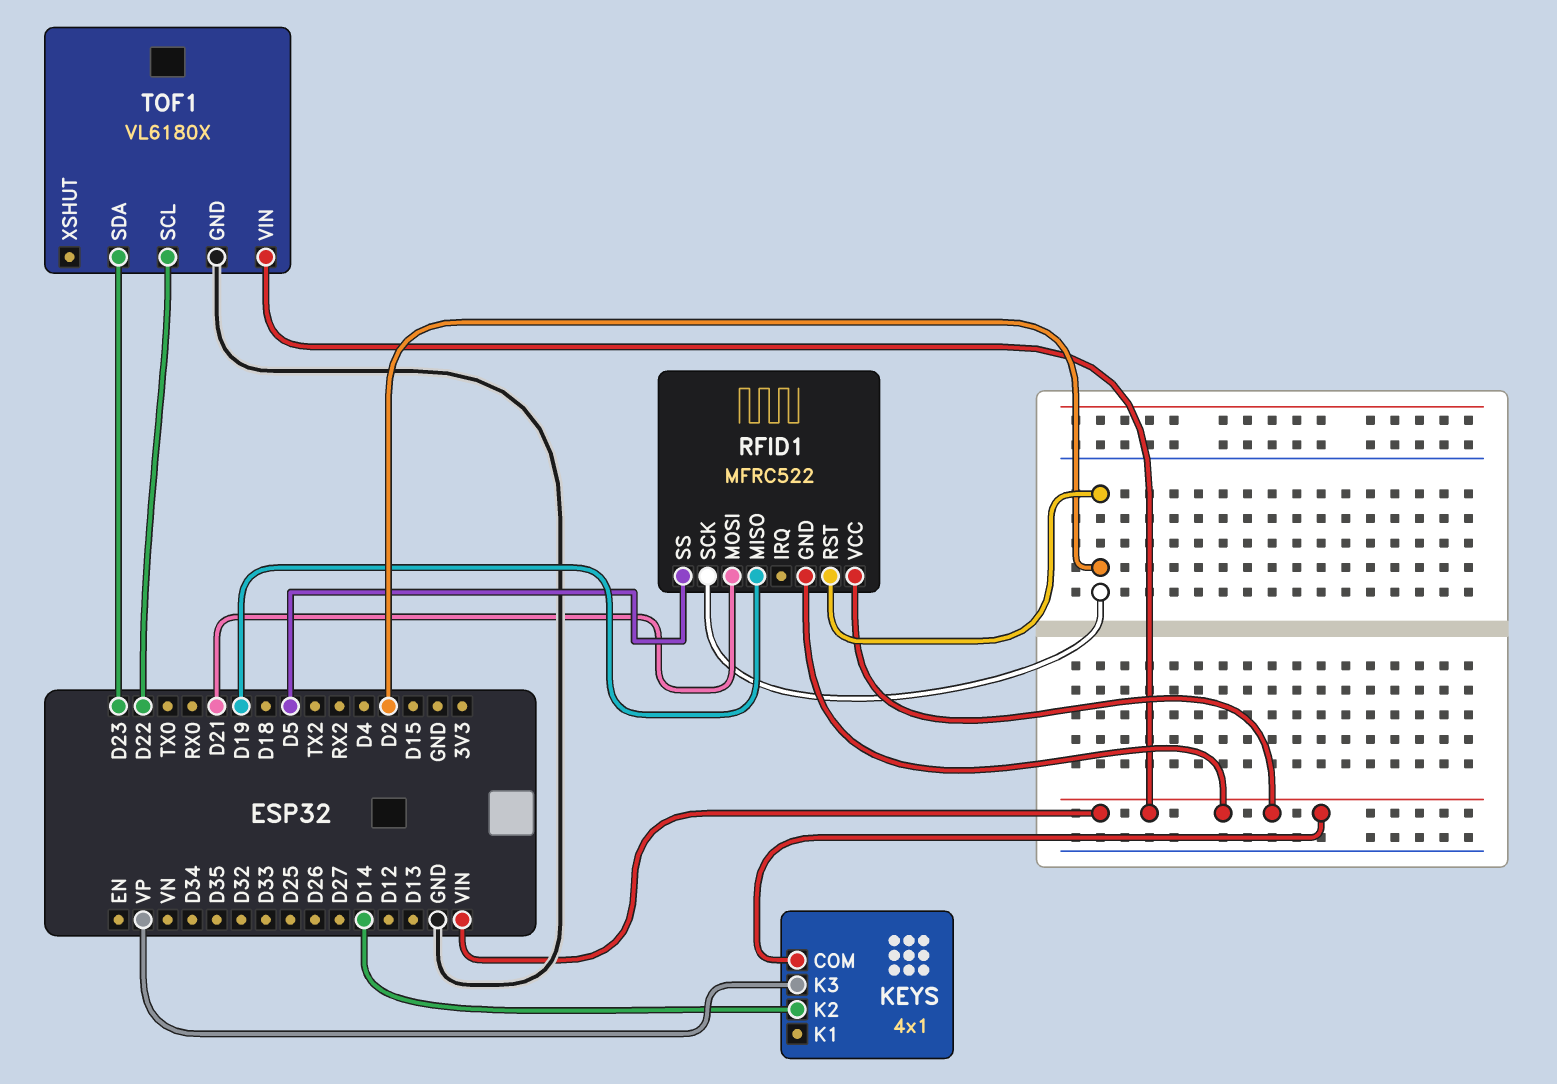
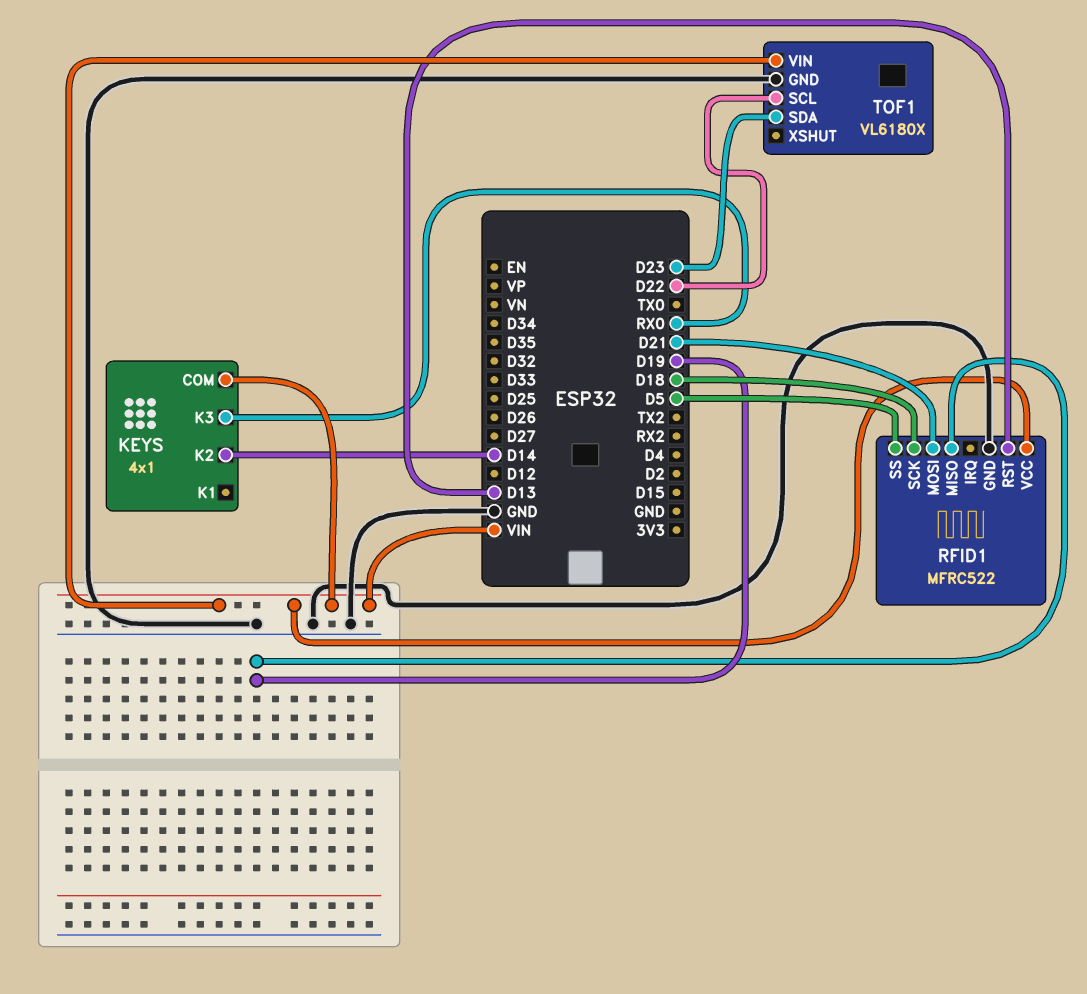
KEYS pin K3: VP -> RX0
RFID1 pin GND: VIN -> GND
RFID1 pin RST: D2 -> D13
RFID1 pin SCK: D2 -> D18

